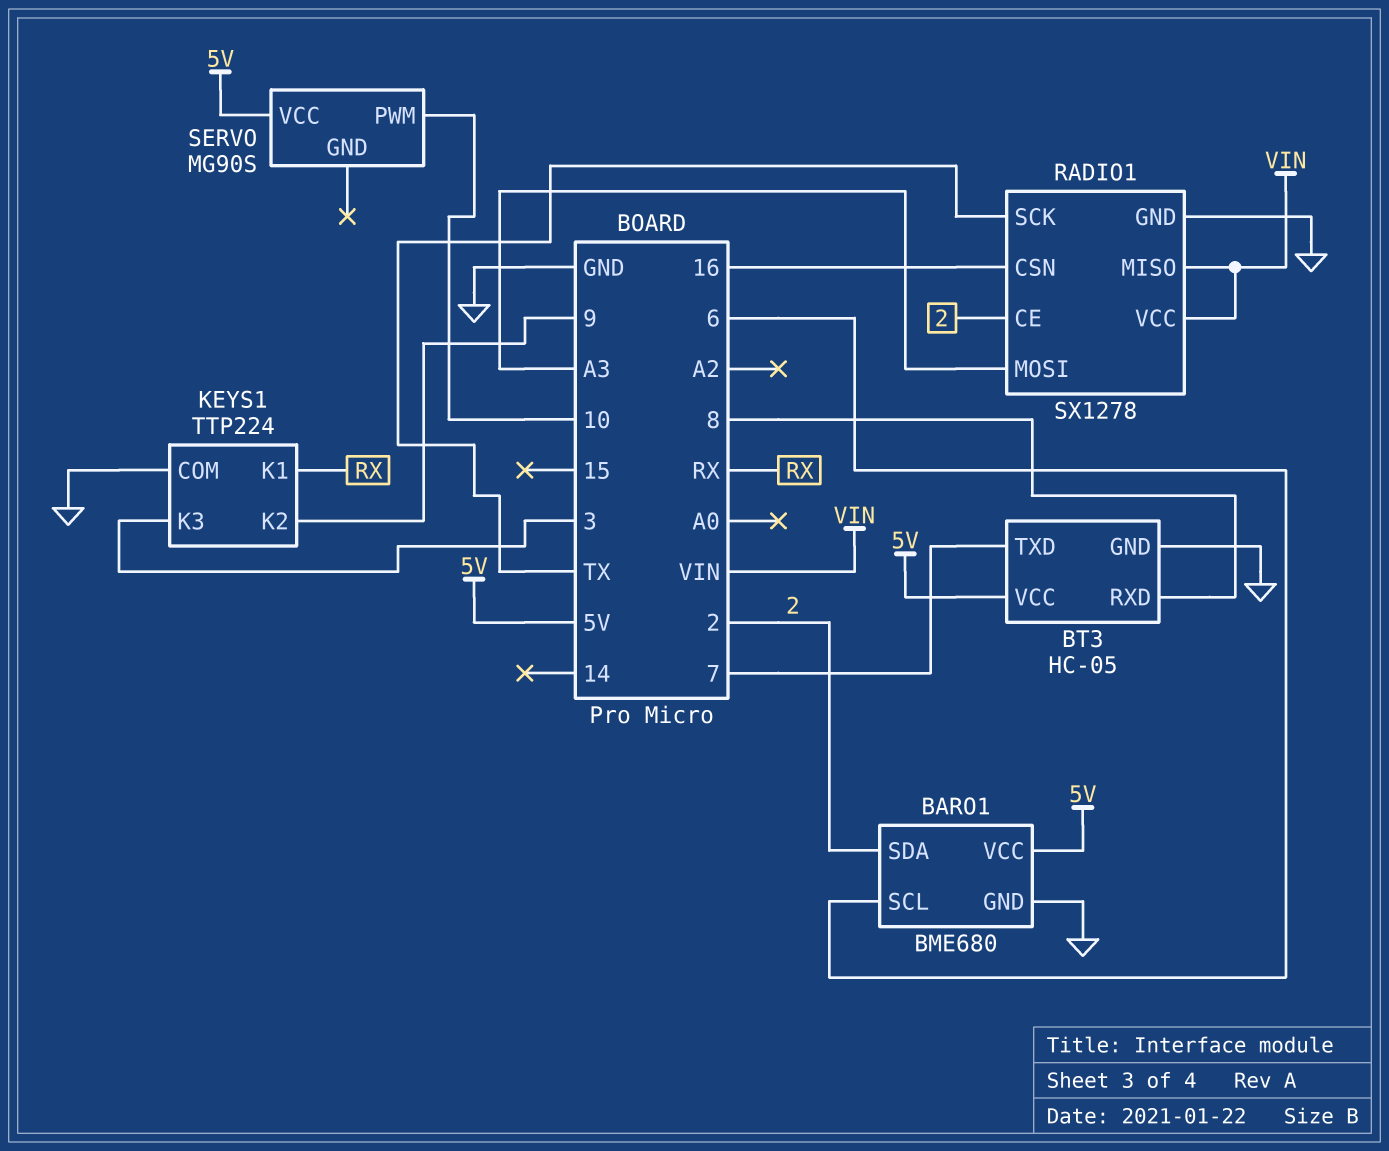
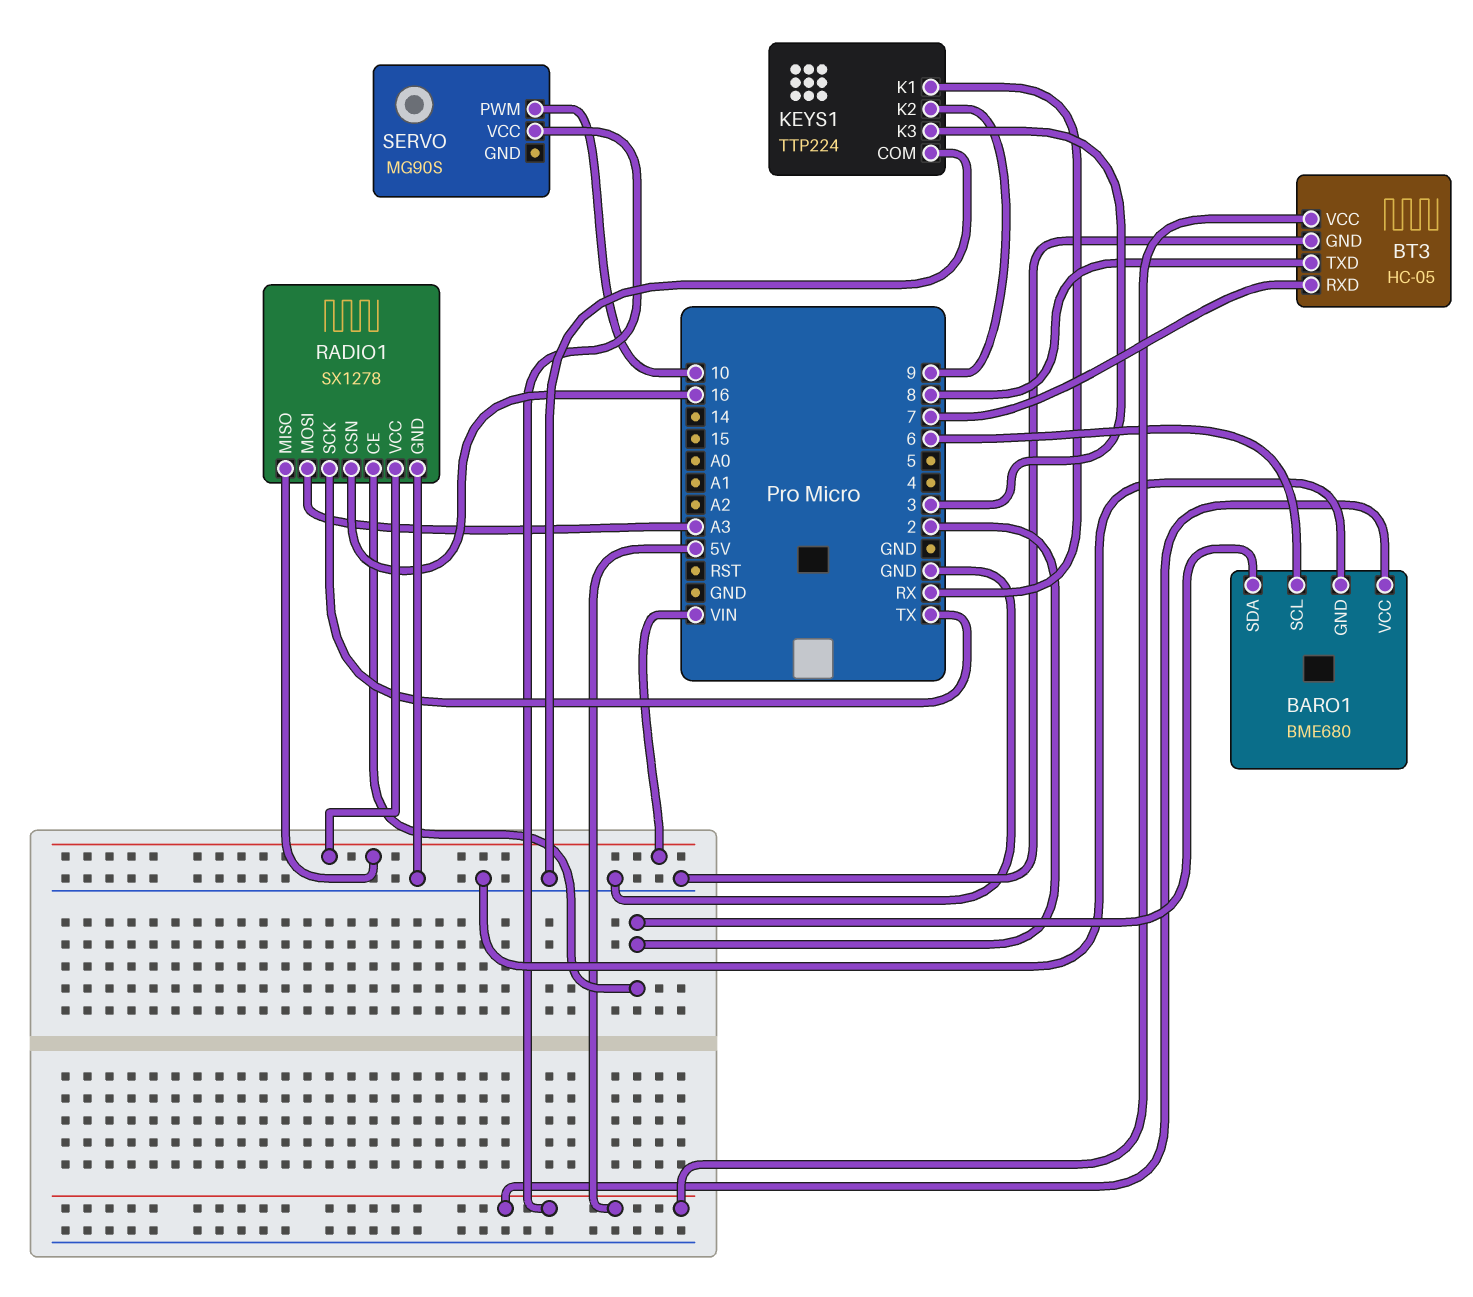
BT3 pin RXD: 8 -> 7
BT3 pin TXD: 7 -> 8

